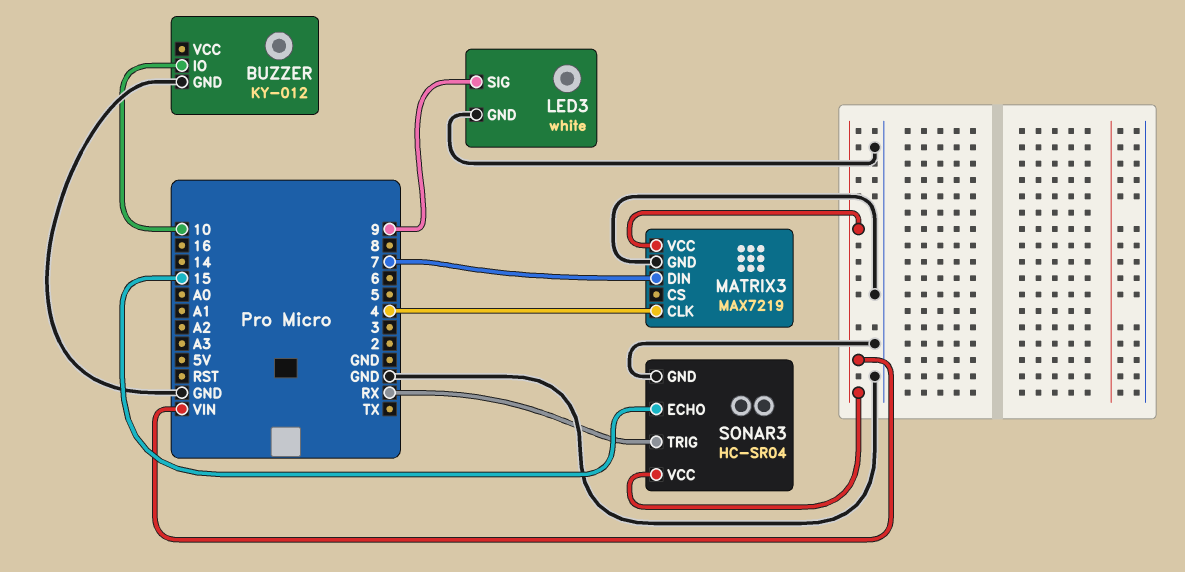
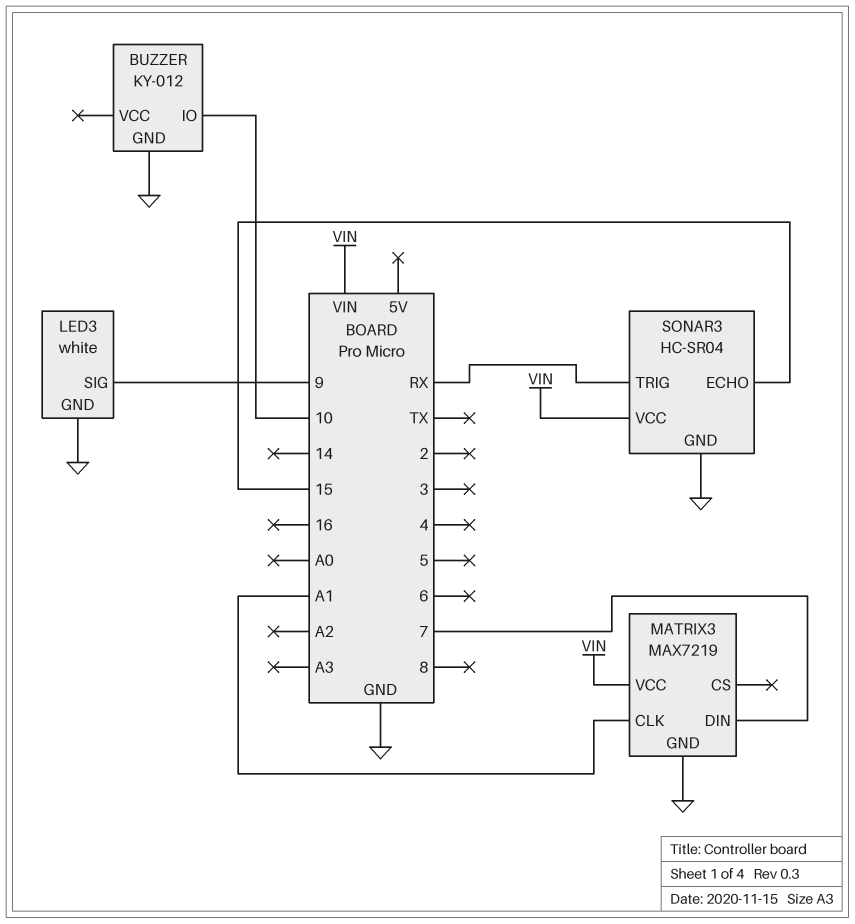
MATRIX3 pin CLK: 4 -> A1

